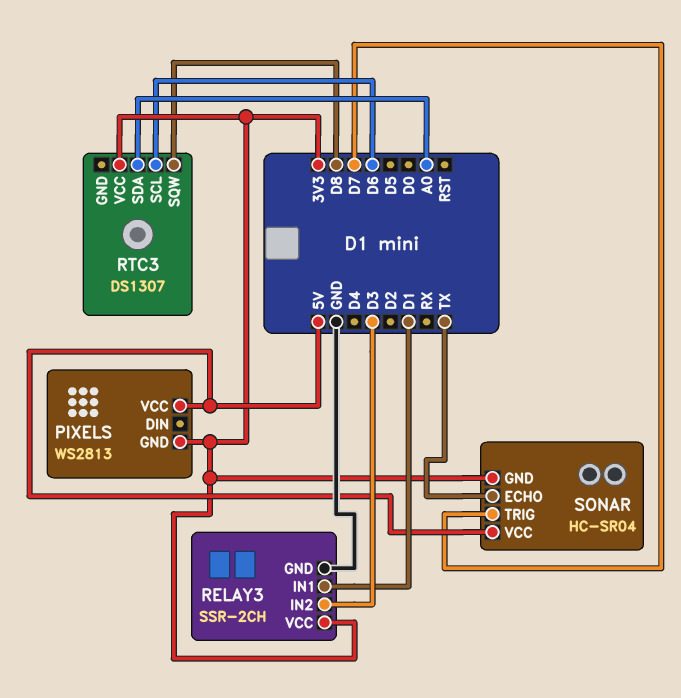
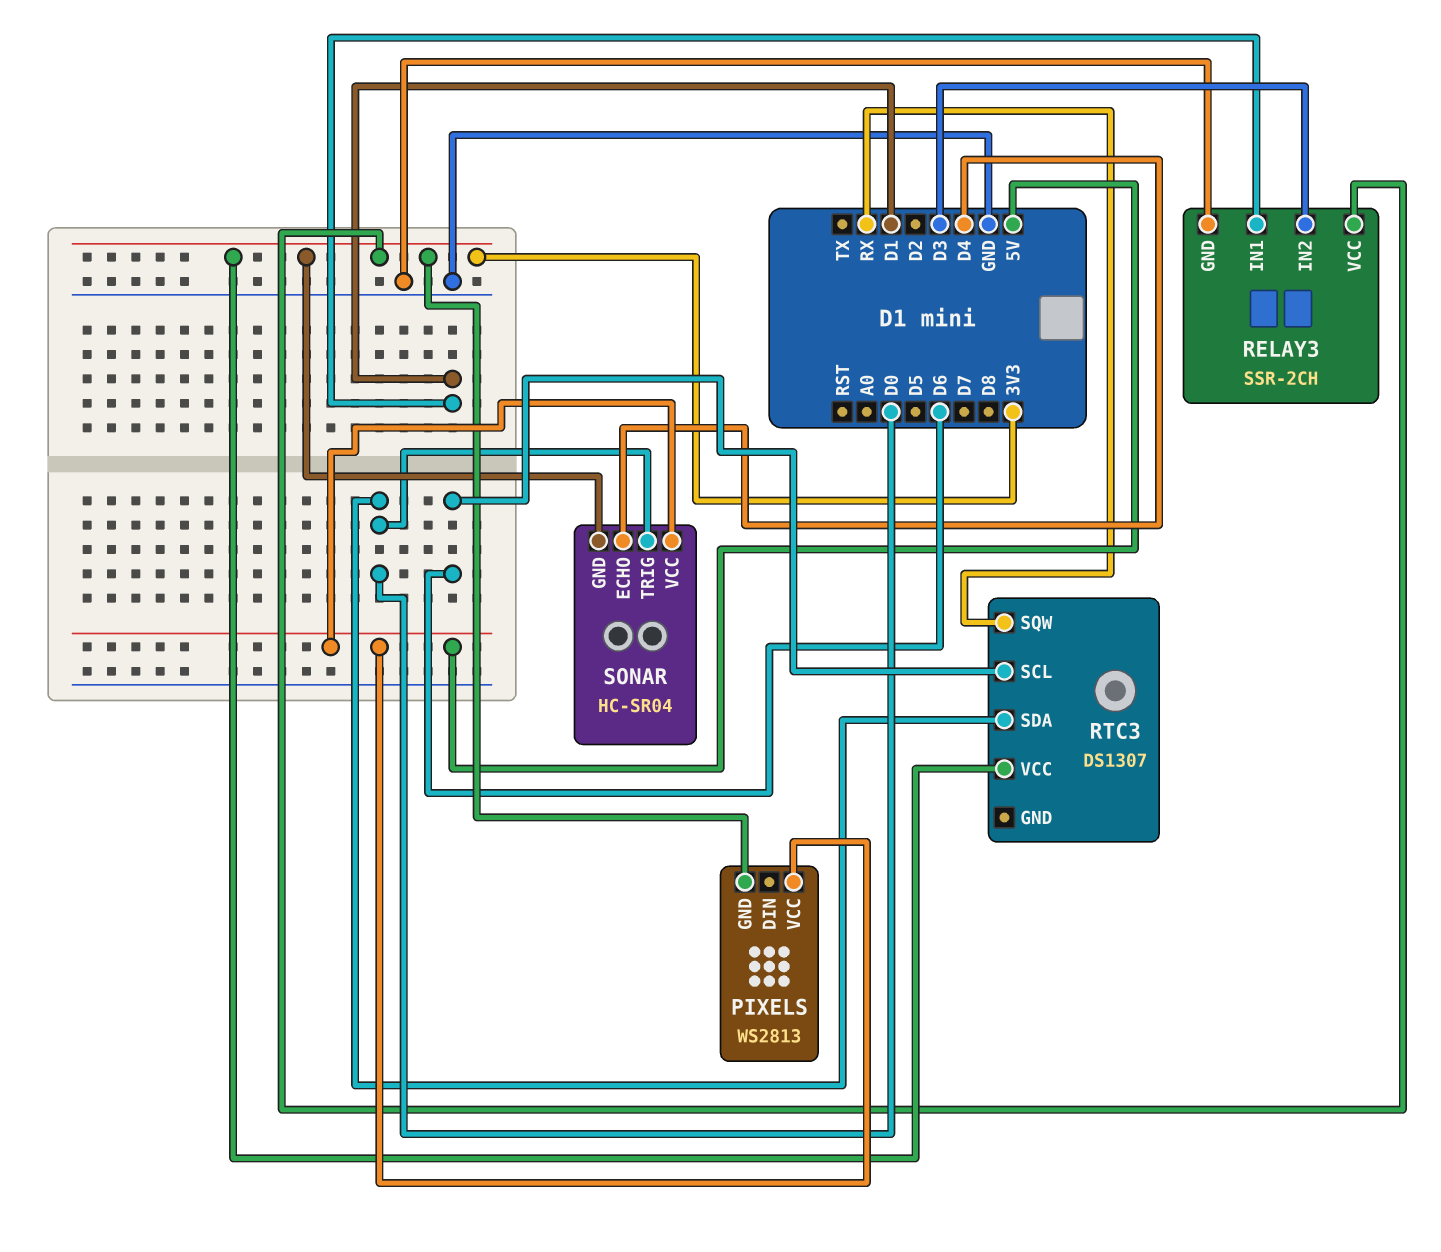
RTC3 pin SDA: A0 -> D0
RTC3 pin SQW: D8 -> RX
SONAR pin ECHO: TX -> D4
SONAR pin TRIG: D7 -> D0

